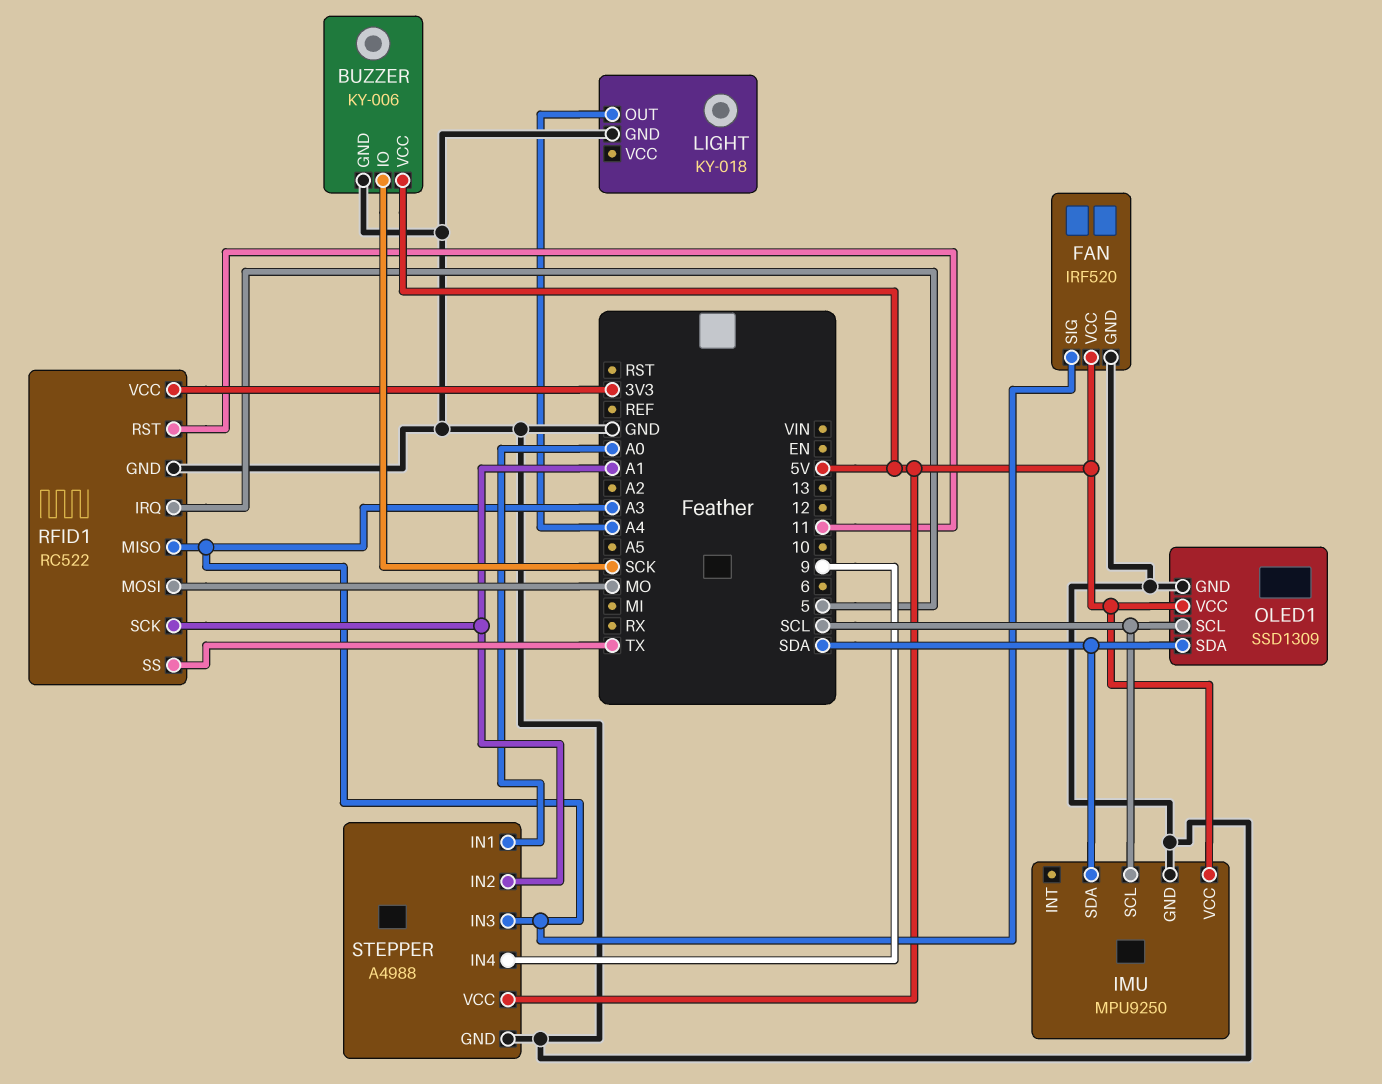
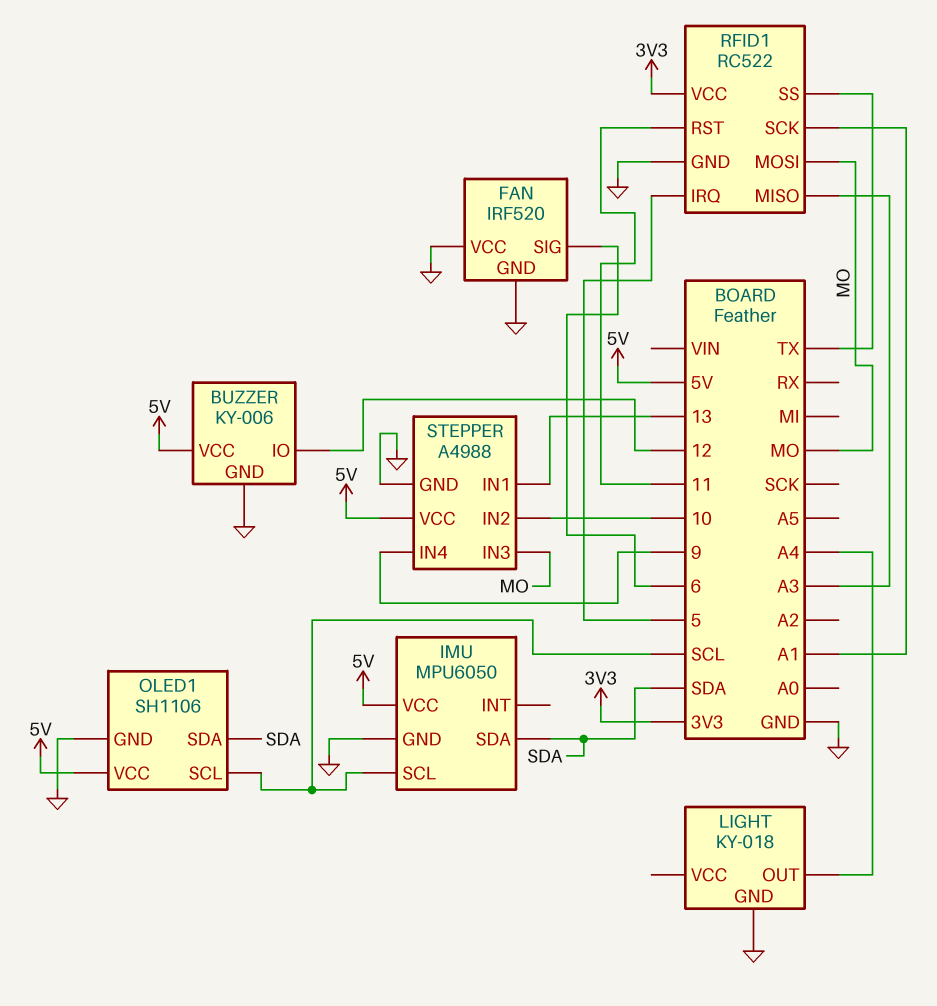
BUZZER pin IO: SCK -> 12
FAN pin SIG: A3 -> 6
FAN pin VCC: 5V -> GND
IMU: MPU9250 -> MPU6050
OLED1: SSD1309 -> SH1106
STEPPER pin IN1: A0 -> 13
STEPPER pin IN2: A1 -> 10
STEPPER pin IN3: A3 -> MO

